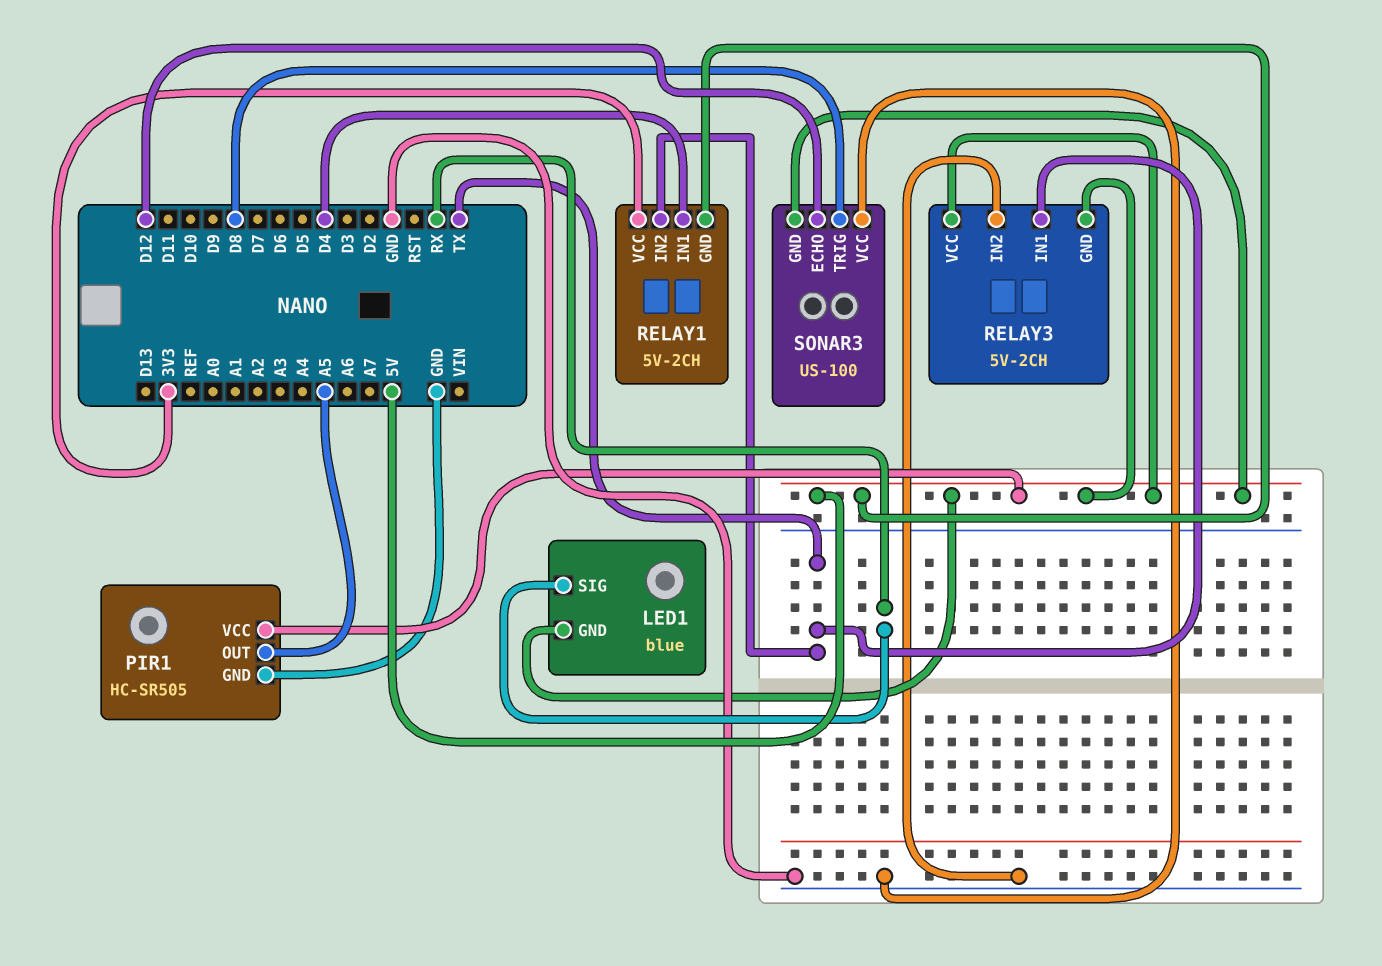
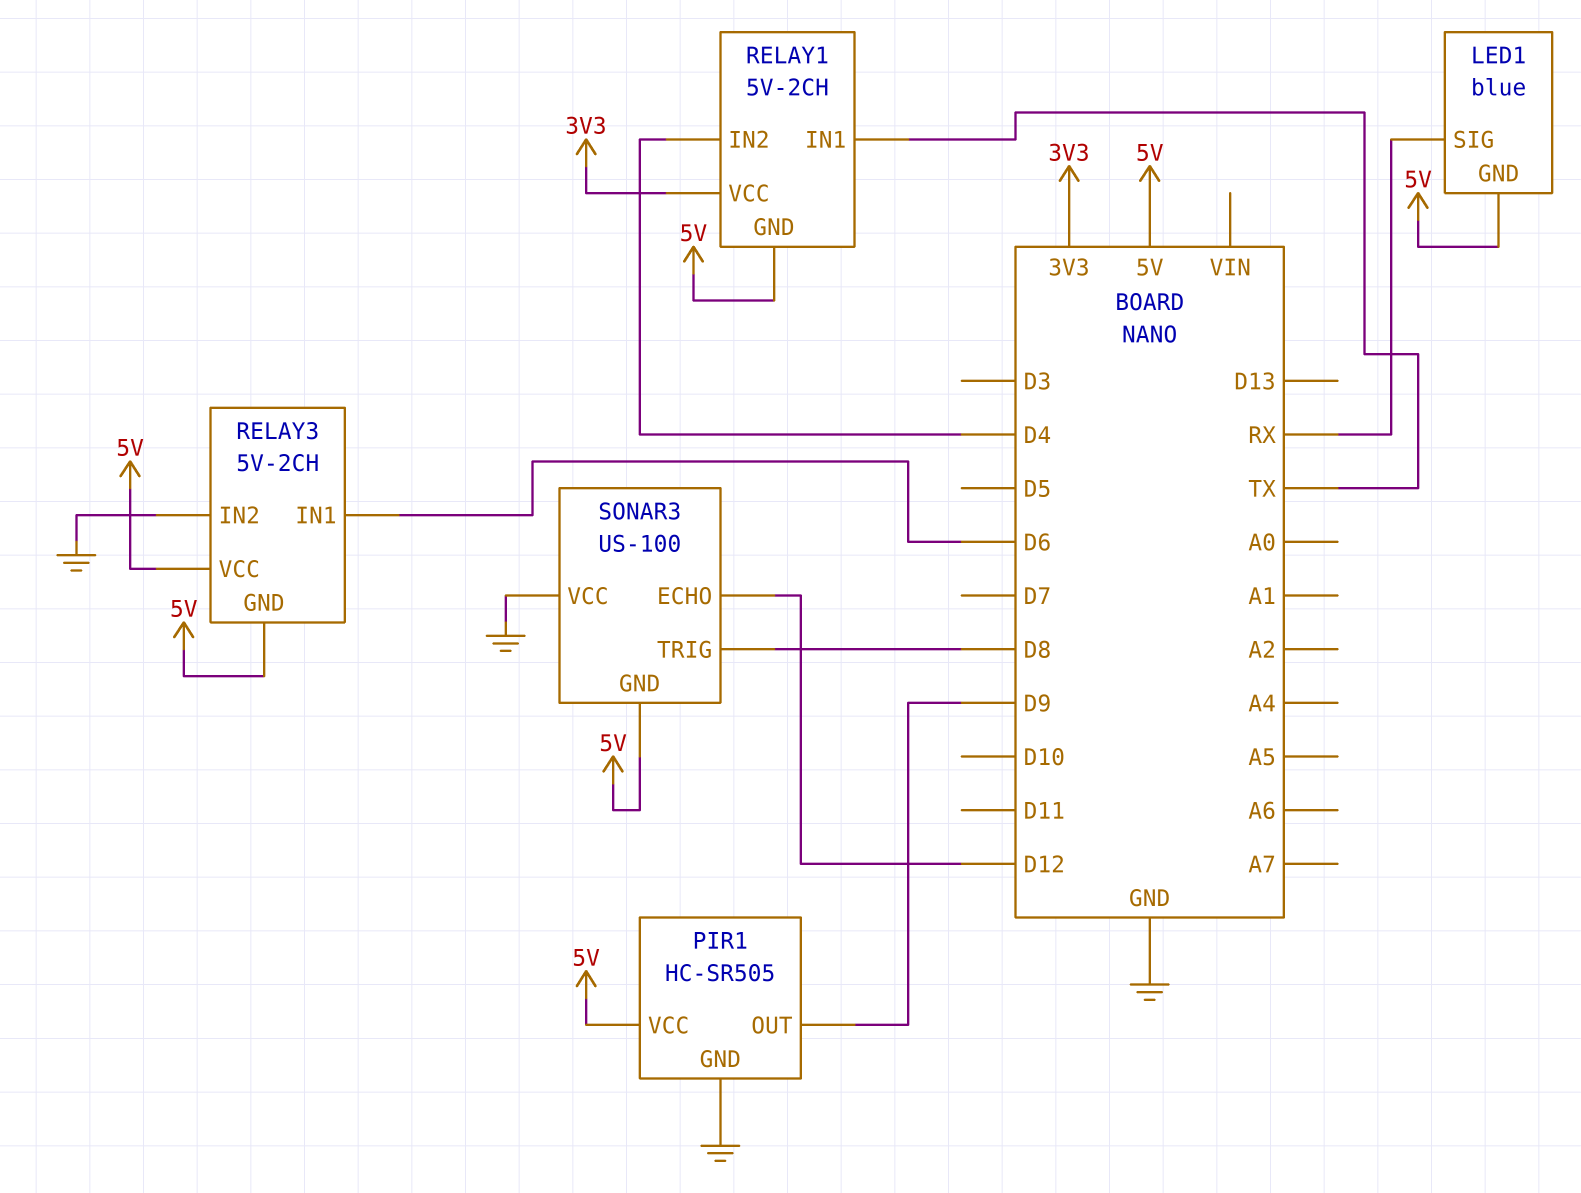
PIR1 pin OUT: A5 -> D9
RELAY1 pin IN1: D4 -> TX
RELAY1 pin IN2: TX -> D4
RELAY3 pin IN1: TX -> D6

